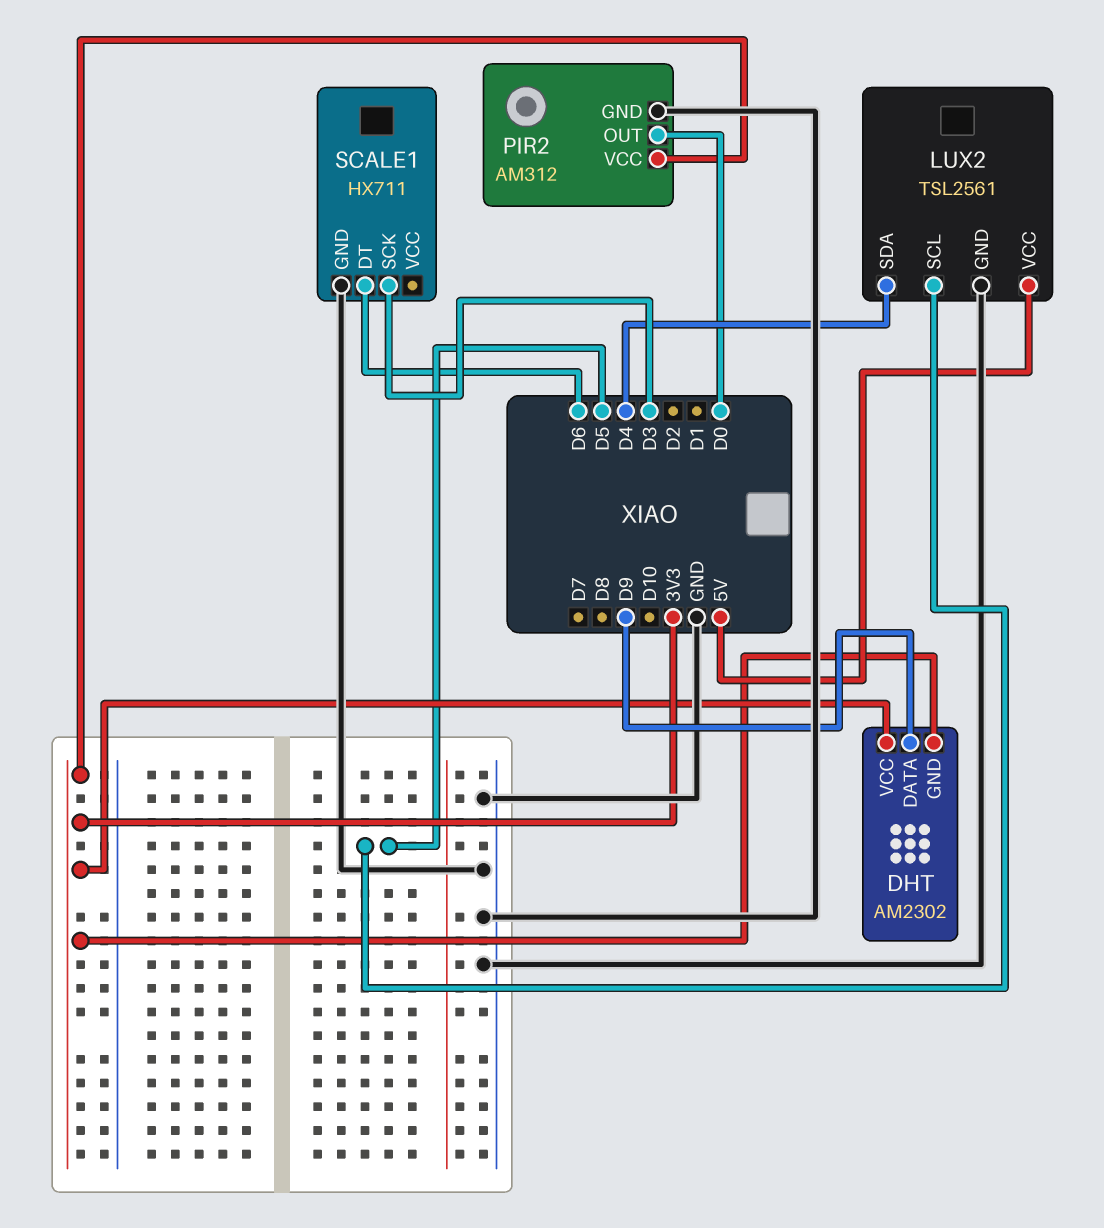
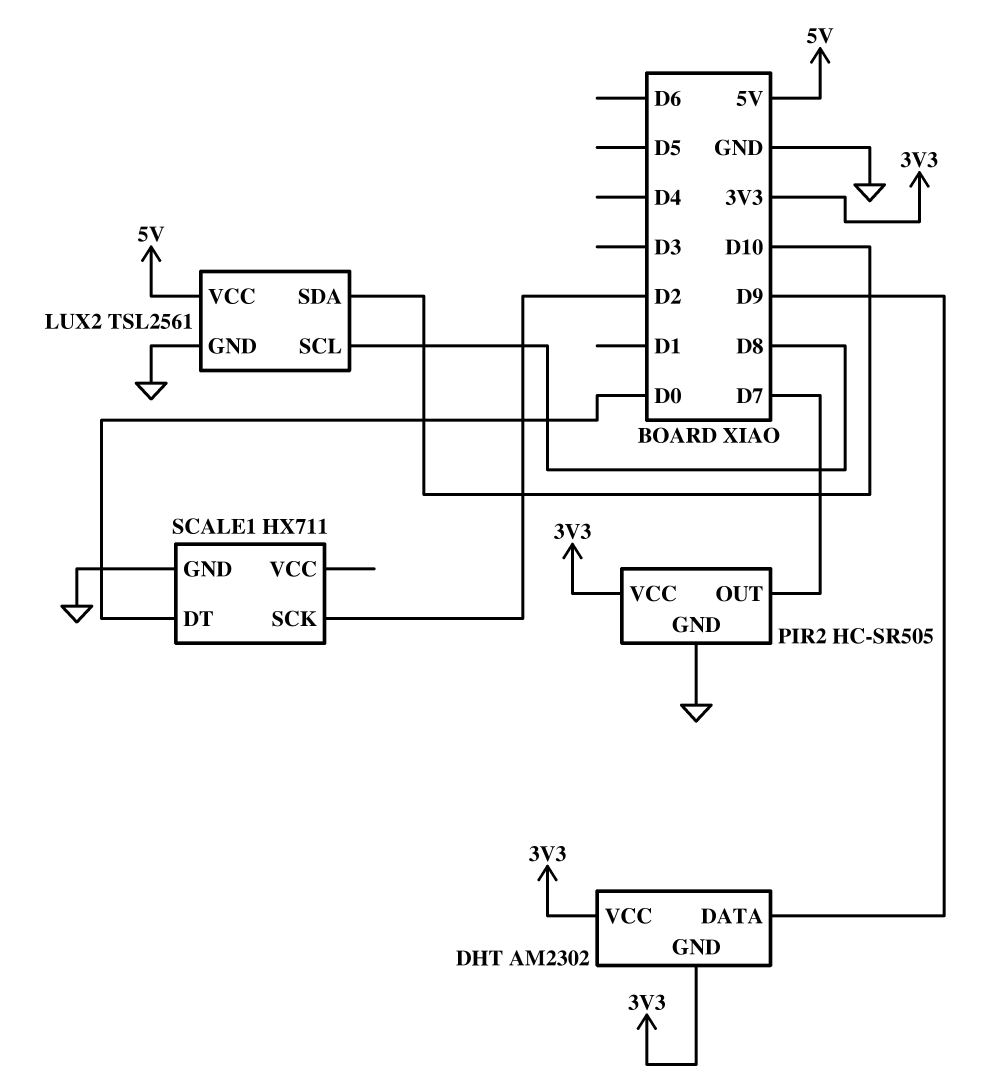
LUX2 pin SCL: D5 -> D8
LUX2 pin SDA: D4 -> D10
PIR2: AM312 -> HC-SR505
PIR2 pin OUT: D0 -> D7
SCALE1 pin DT: D6 -> D0
SCALE1 pin SCK: D3 -> D2

